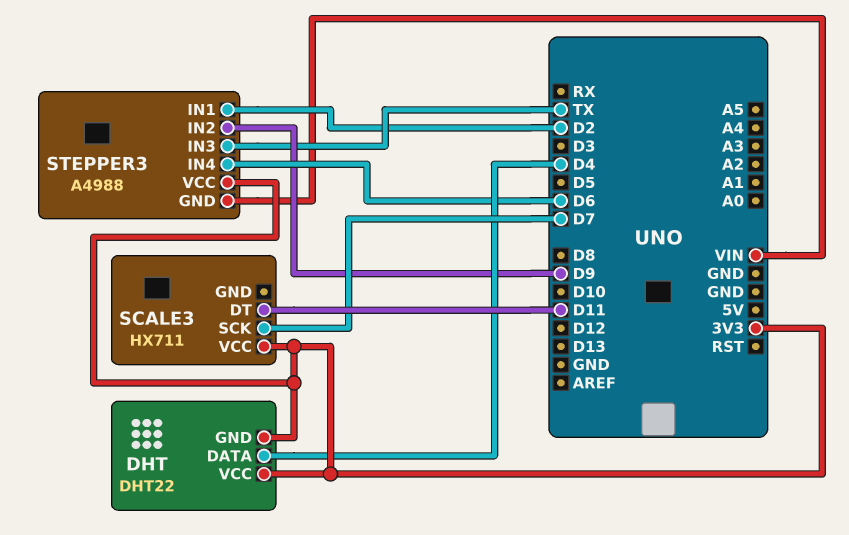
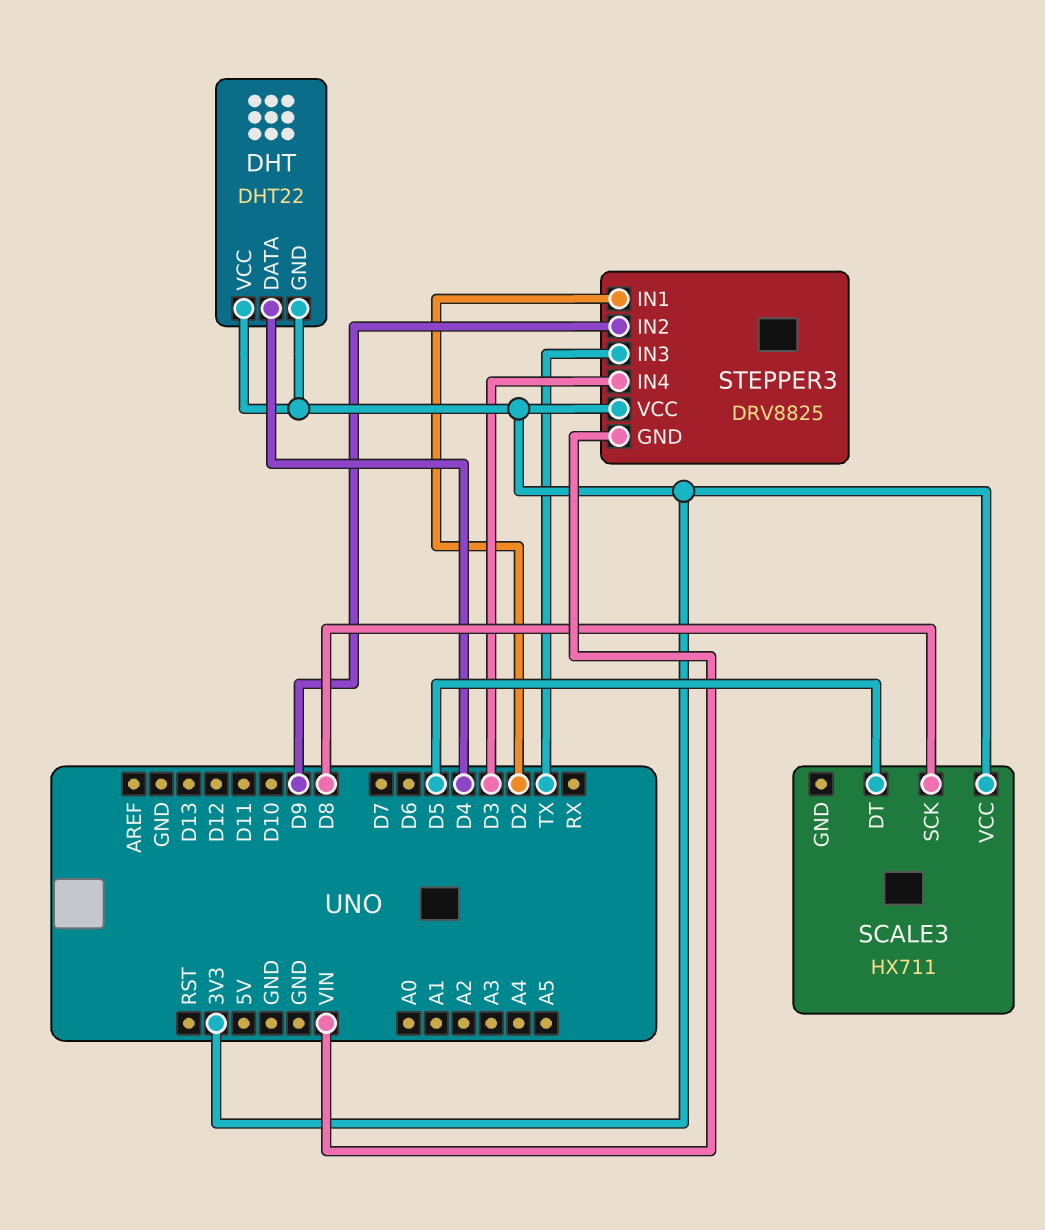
SCALE3 pin DT: D11 -> D5
SCALE3 pin SCK: D7 -> D8
STEPPER3: A4988 -> DRV8825
STEPPER3 pin IN4: D6 -> D3

